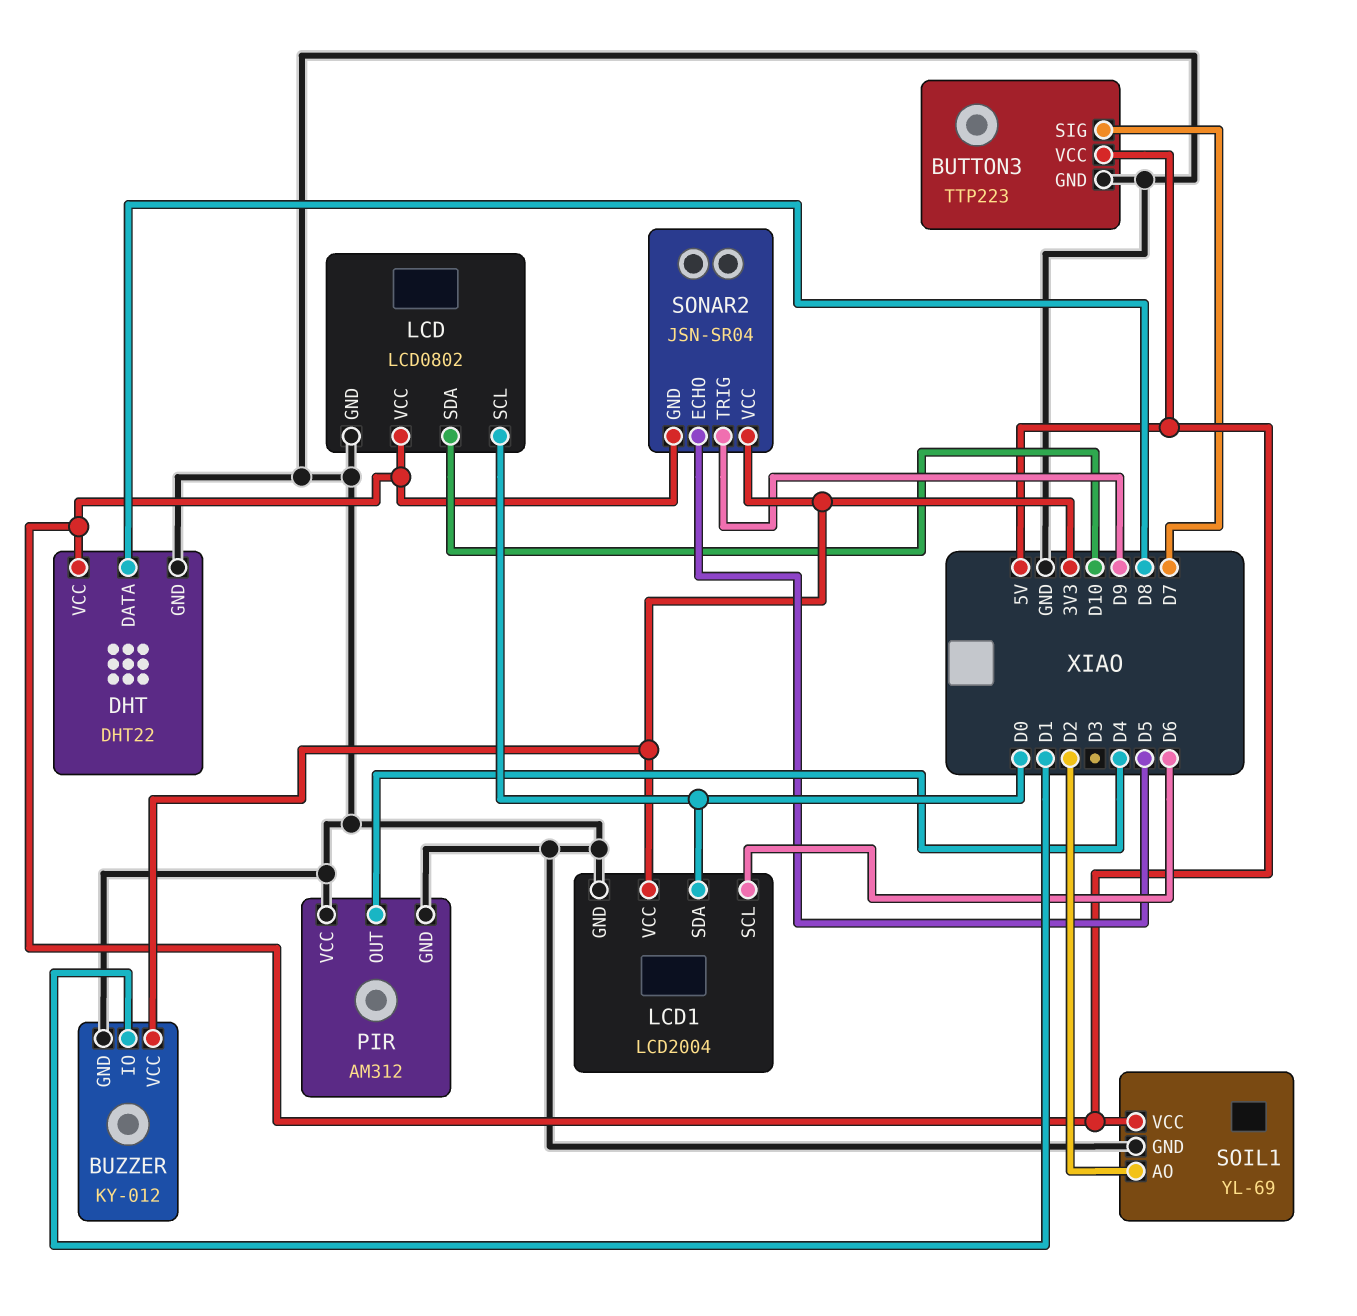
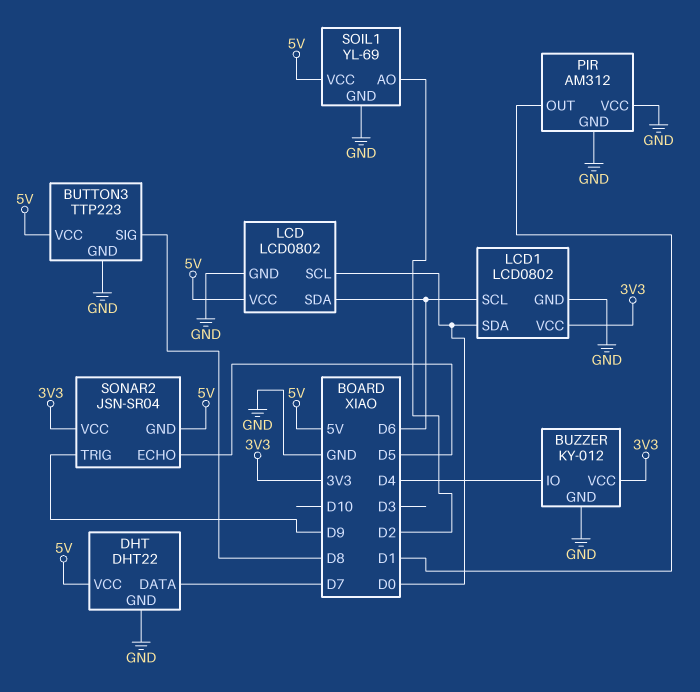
BUTTON3 pin SIG: D7 -> D8
BUZZER pin IO: D1 -> D4
DHT pin DATA: D8 -> D7
LCD pin SDA: D10 -> D6
LCD1: LCD2004 -> LCD0802
PIR pin OUT: D4 -> D1

